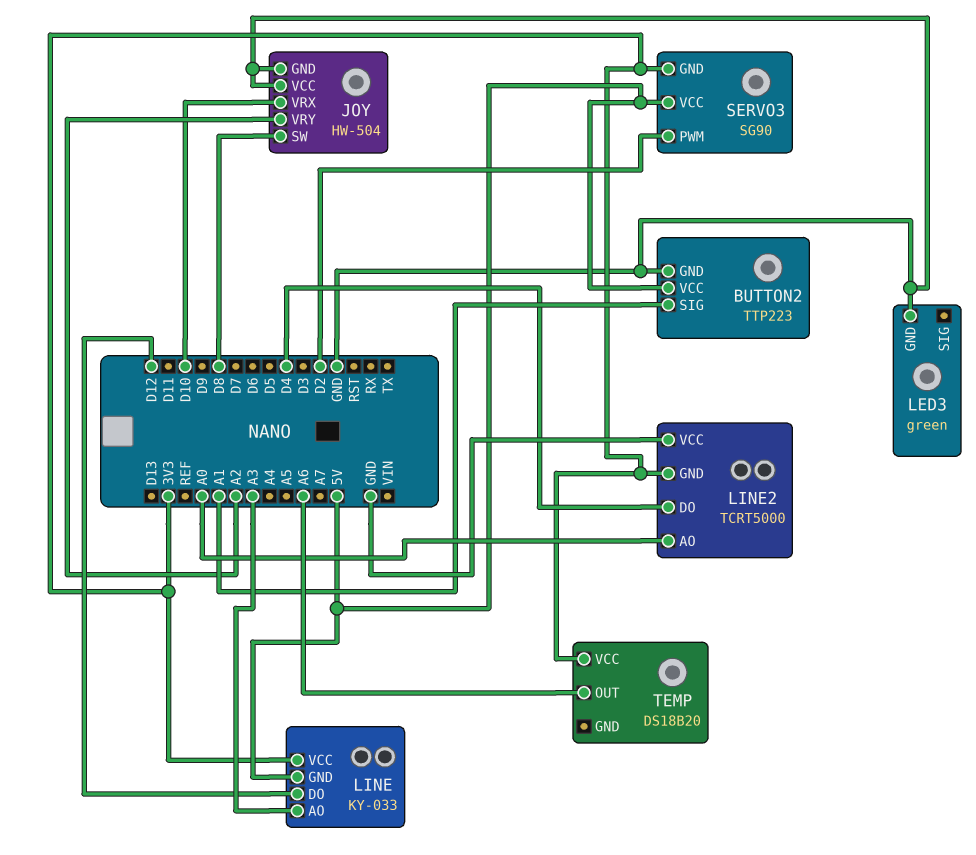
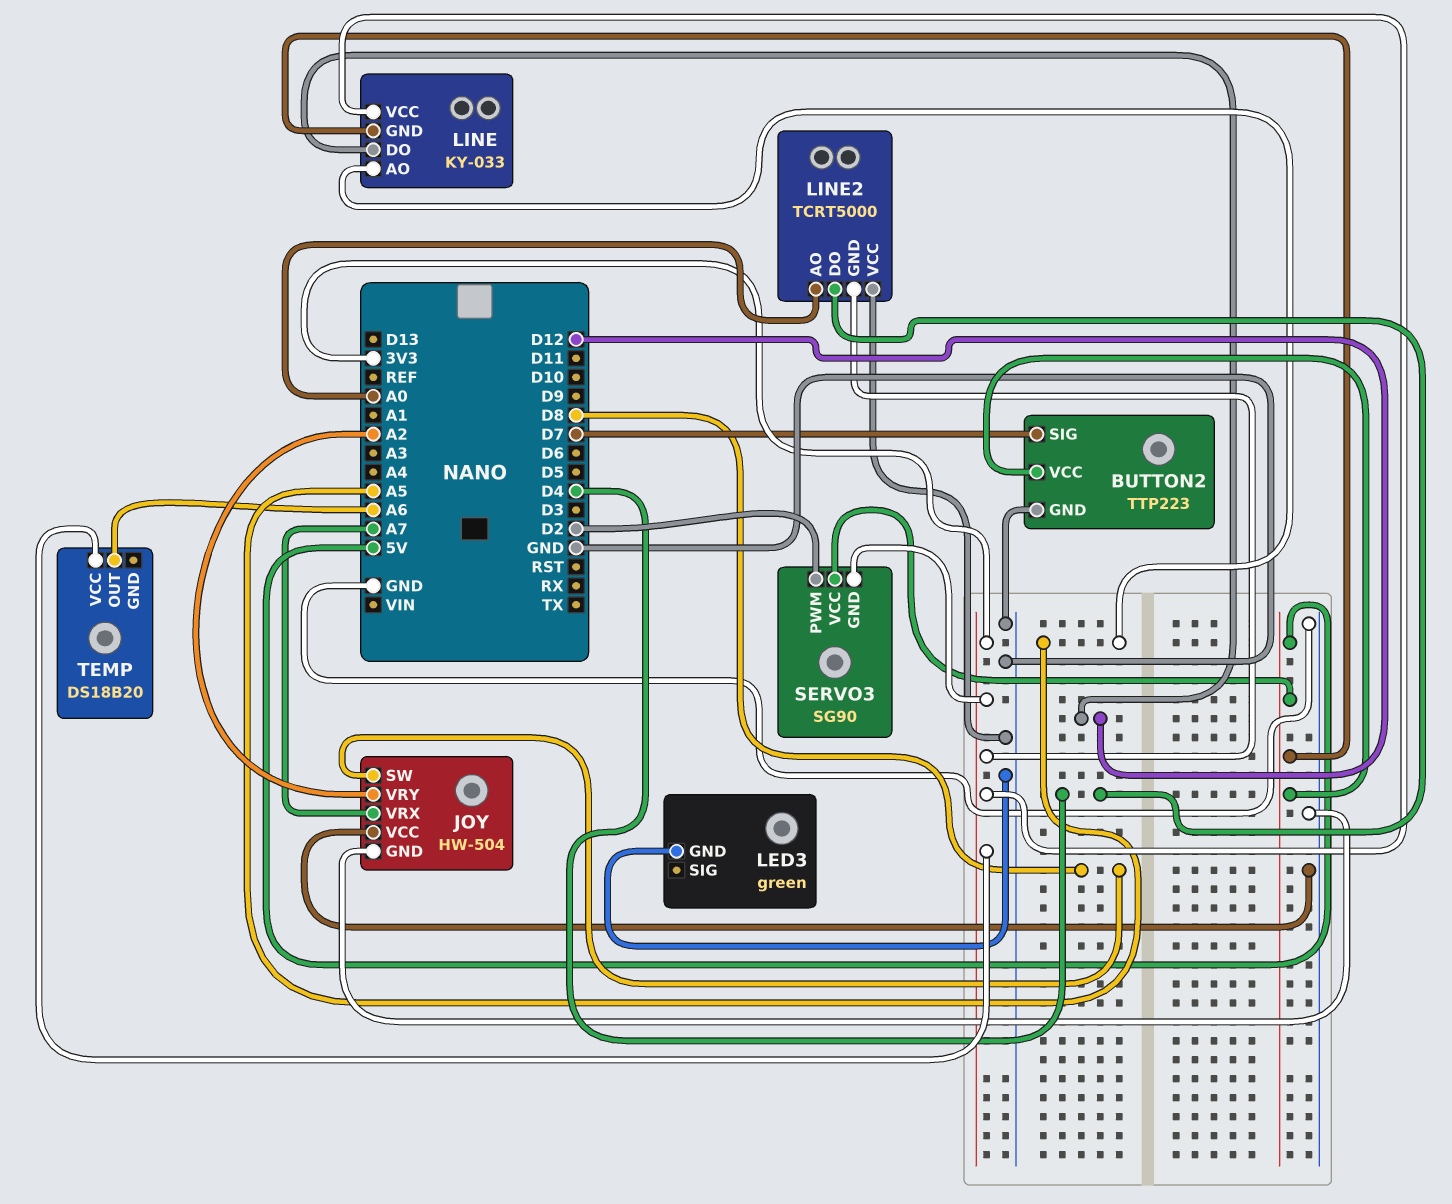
BUTTON2 pin SIG: A1 -> D7
JOY pin VRX: D10 -> A7
LINE pin AO: A3 -> A5

